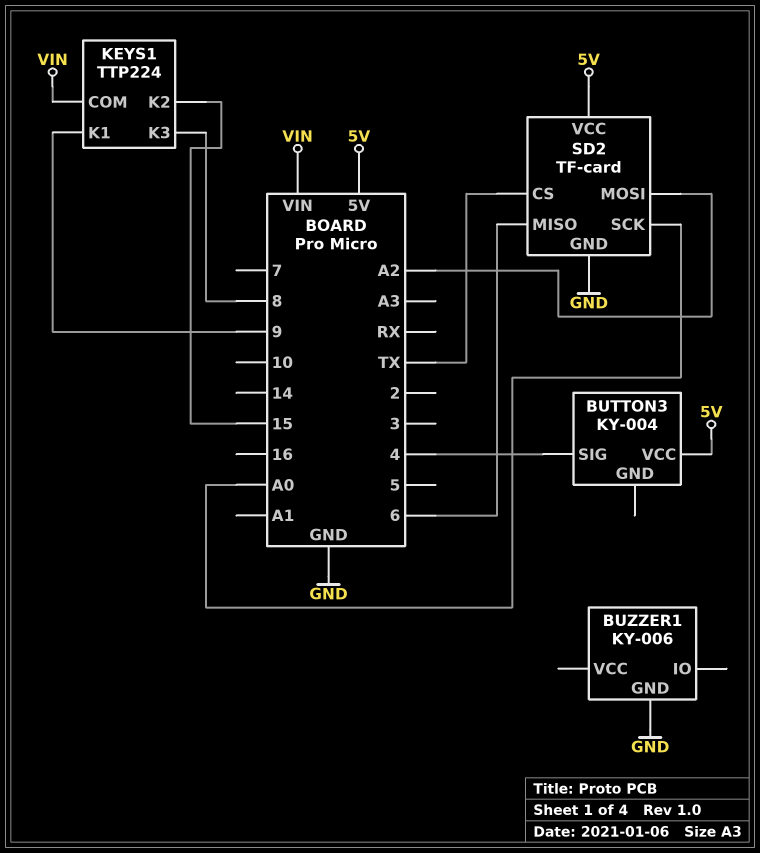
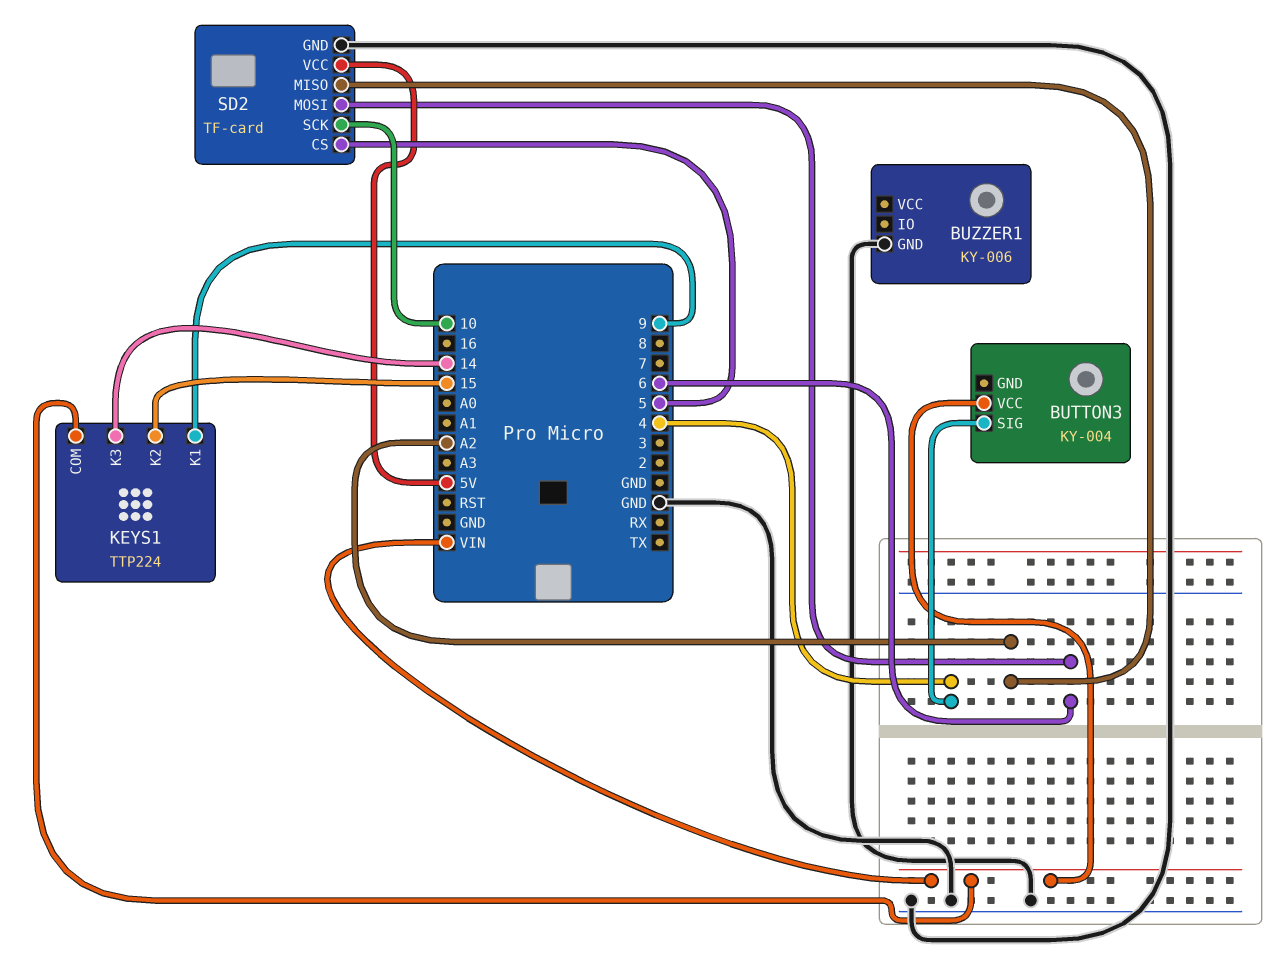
BUTTON3 pin VCC: 5V -> VIN
KEYS1 pin K3: 8 -> 14
SD2 pin CS: TX -> 5
SD2 pin MISO: 6 -> A2
SD2 pin MOSI: A2 -> 6
SD2 pin SCK: A0 -> 10

